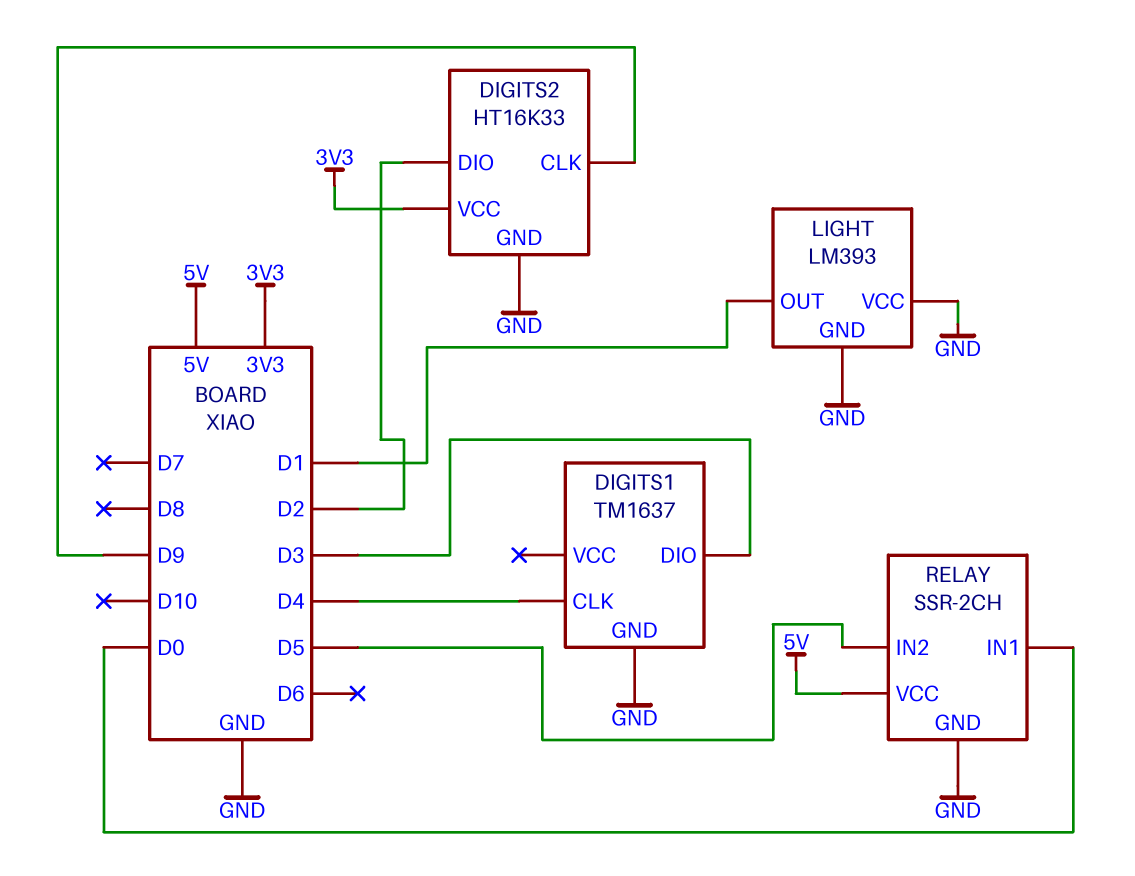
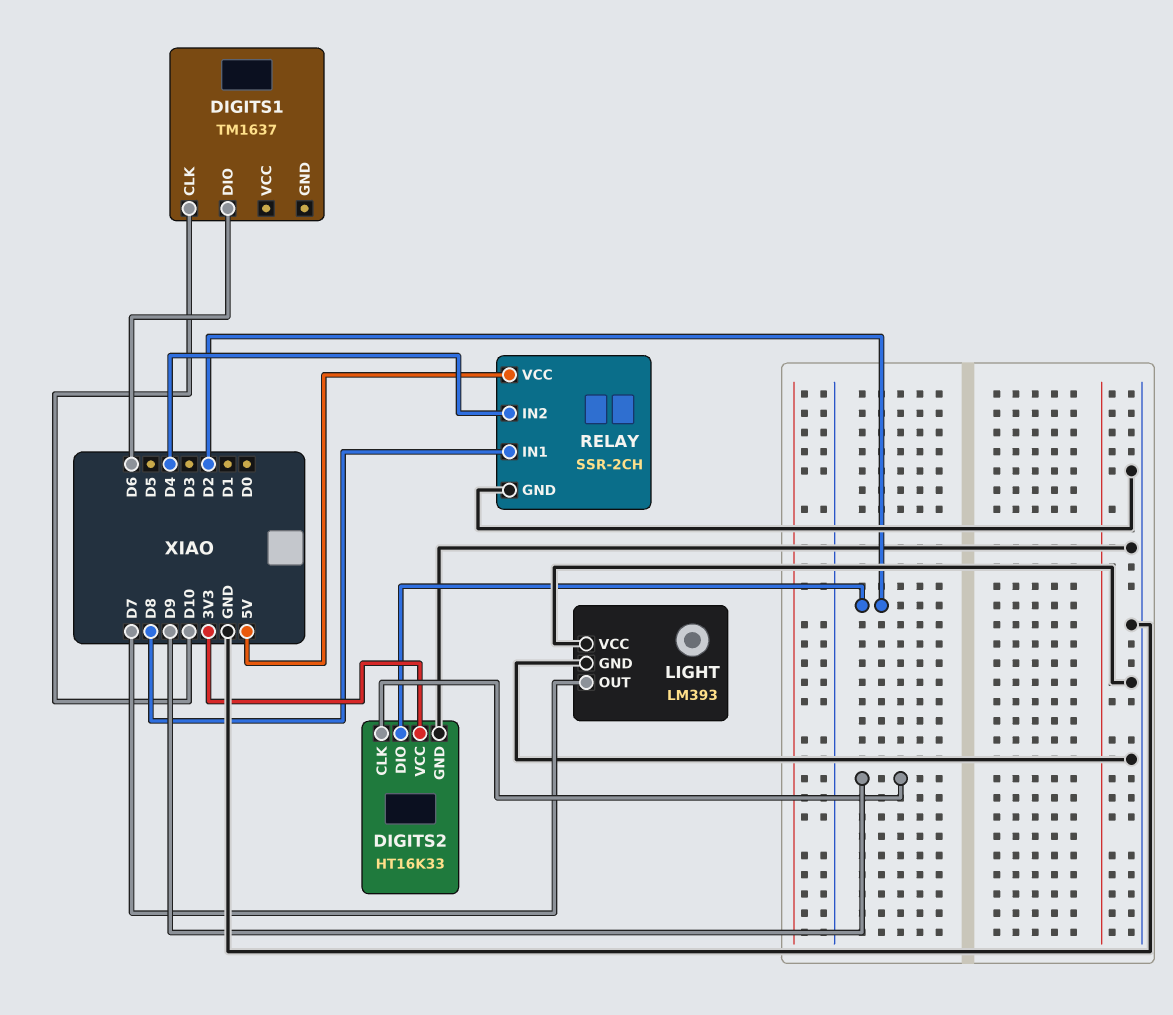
DIGITS1 pin CLK: D4 -> D10
DIGITS1 pin DIO: D3 -> D6
DIGITS1 pin GND: GND -> none
LIGHT pin OUT: D1 -> D7
RELAY pin IN1: D0 -> D8
RELAY pin IN2: D5 -> D4

